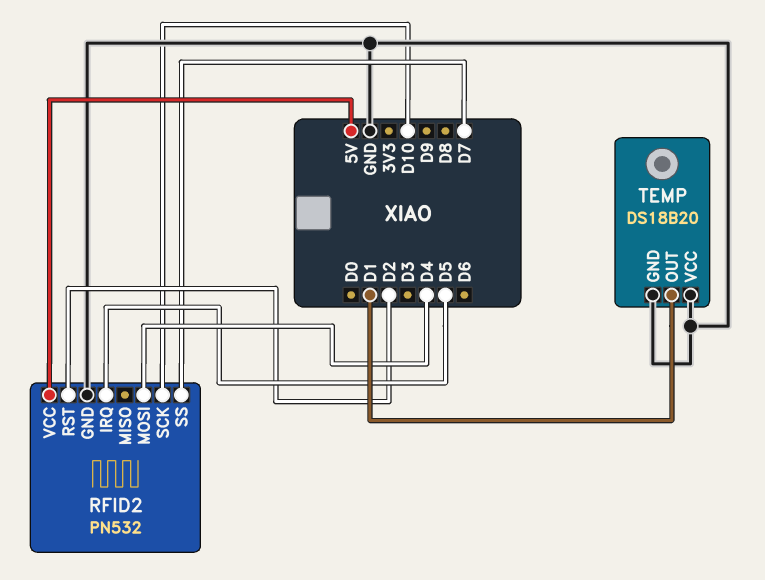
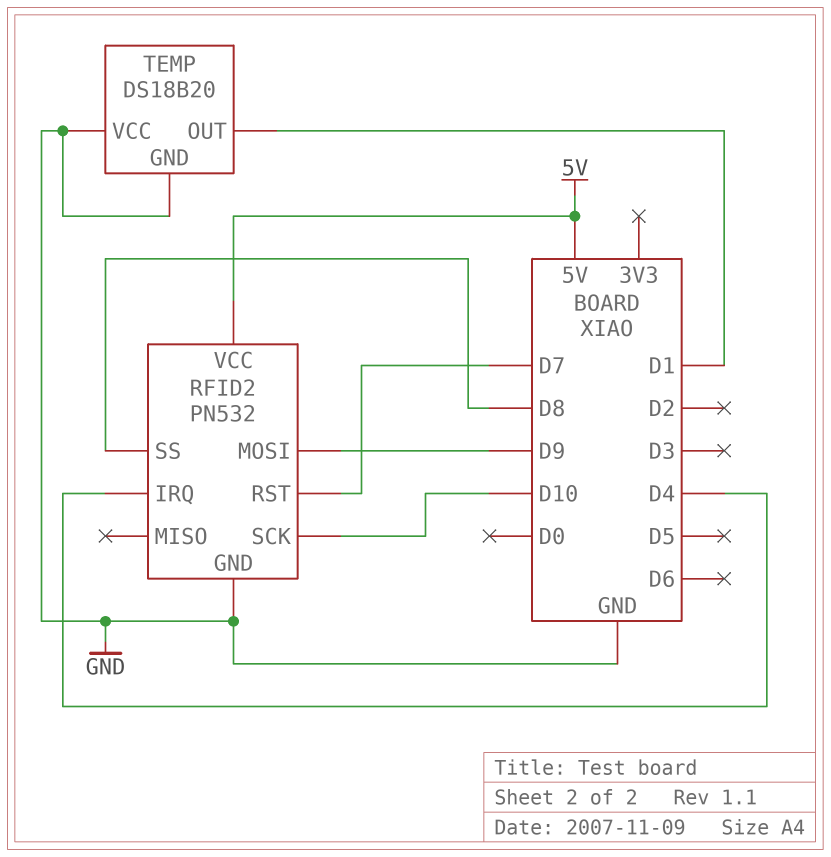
RFID2 pin IRQ: D5 -> D4
RFID2 pin MOSI: D4 -> D9
RFID2 pin RST: D2 -> D7
RFID2 pin SS: D7 -> D8

